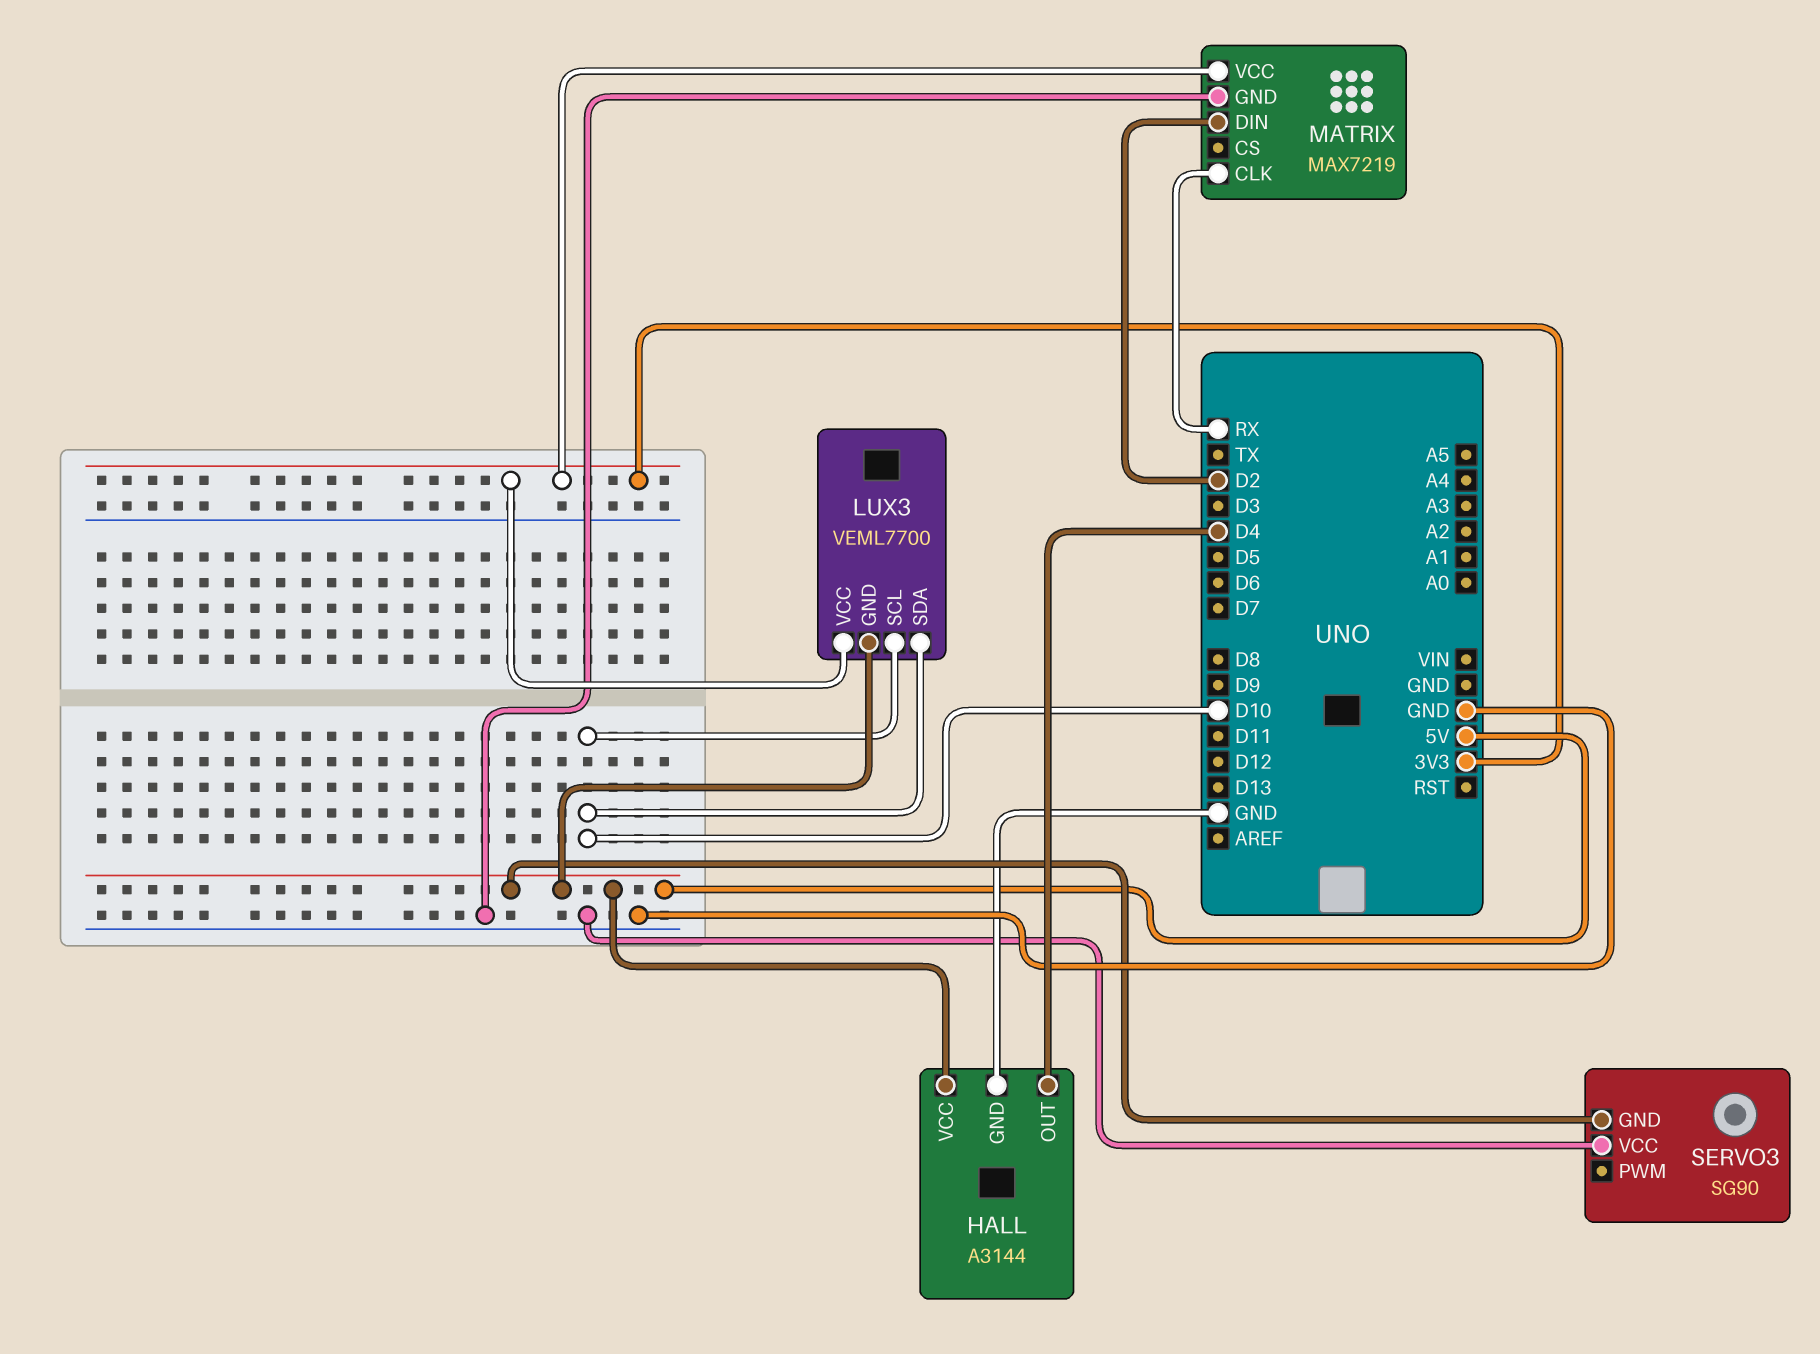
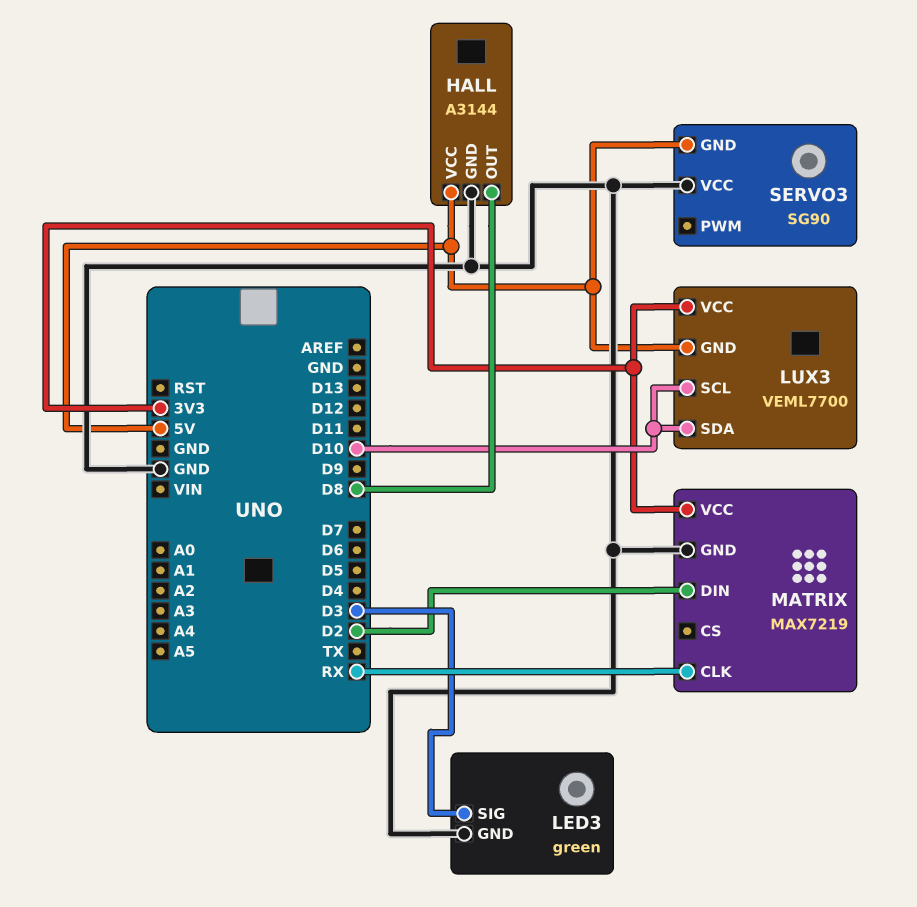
HALL pin OUT: D4 -> D8
LED3: none -> green
LED3 pin GND: none -> GND
LED3 pin SIG: none -> D3

